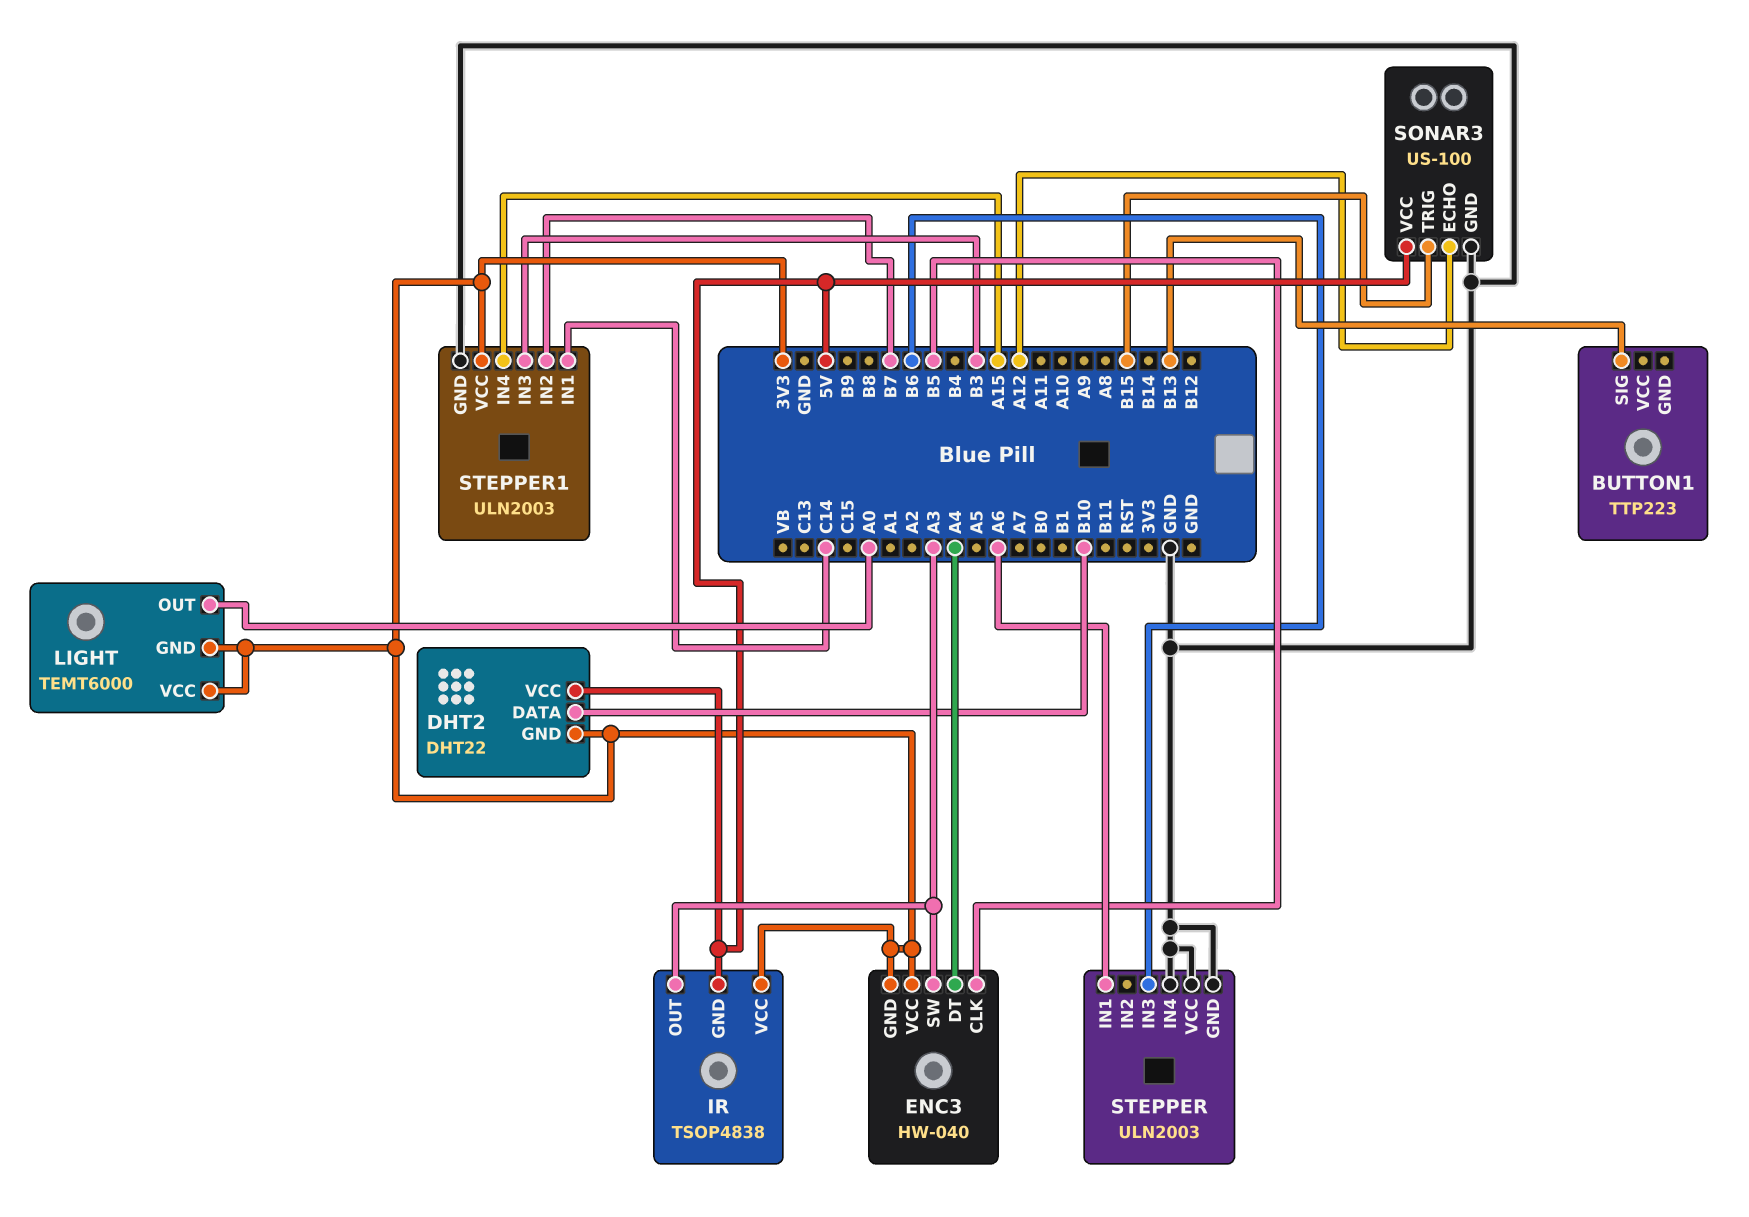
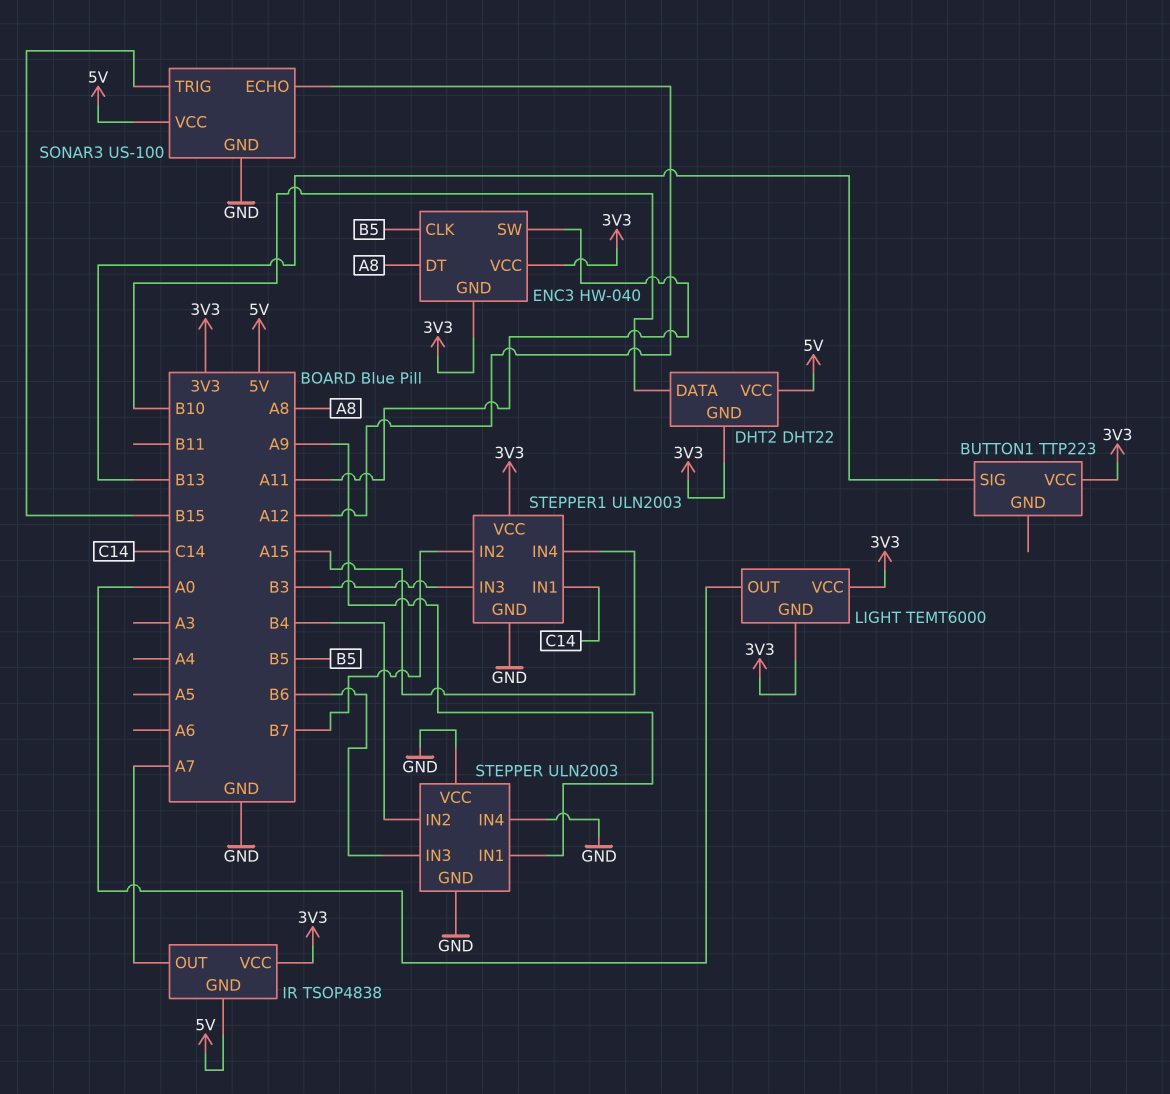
BUTTON1 pin VCC: none -> 3V3
ENC3 pin DT: A4 -> A8
ENC3 pin SW: A3 -> A11
IR pin OUT: A3 -> A7
STEPPER pin IN1: A6 -> A9
STEPPER pin IN2: none -> B4

